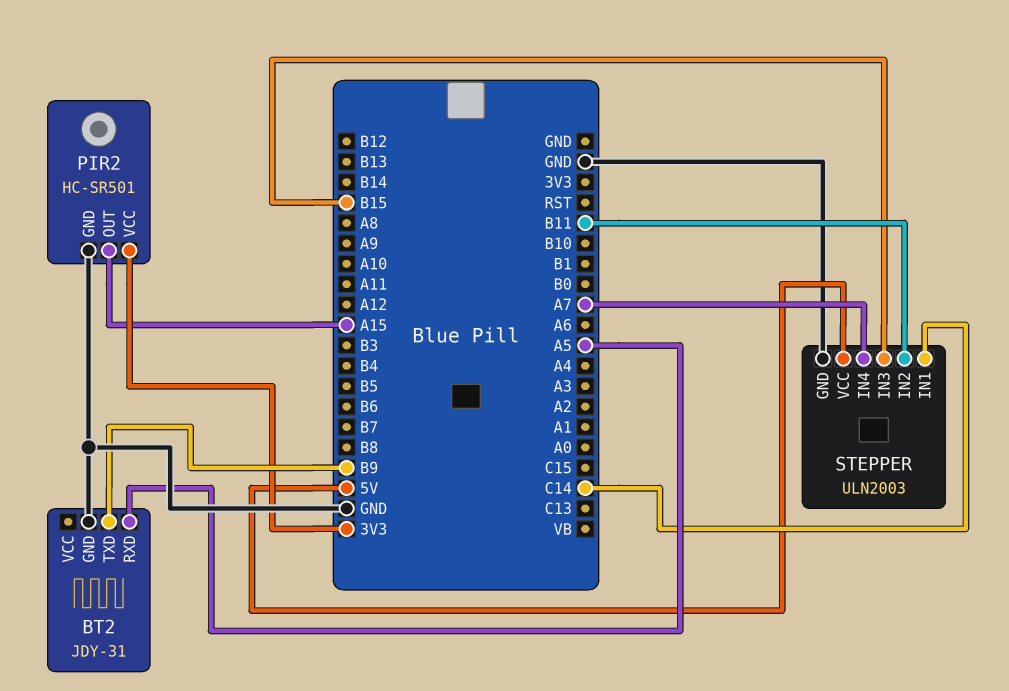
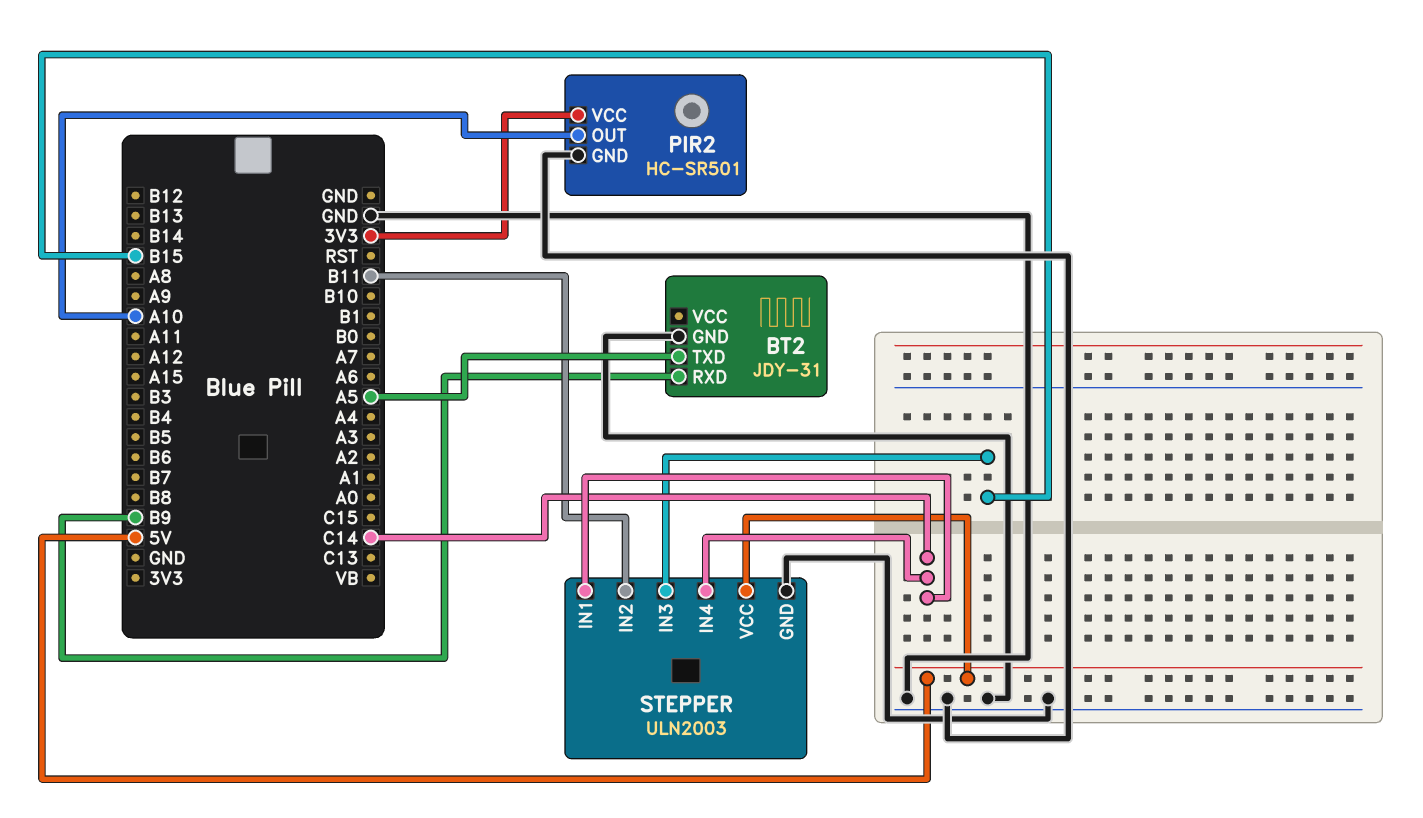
BT2 pin RXD: A5 -> B9
BT2 pin TXD: B9 -> A5
PIR2 pin OUT: A15 -> A10
STEPPER pin IN4: A7 -> C14

